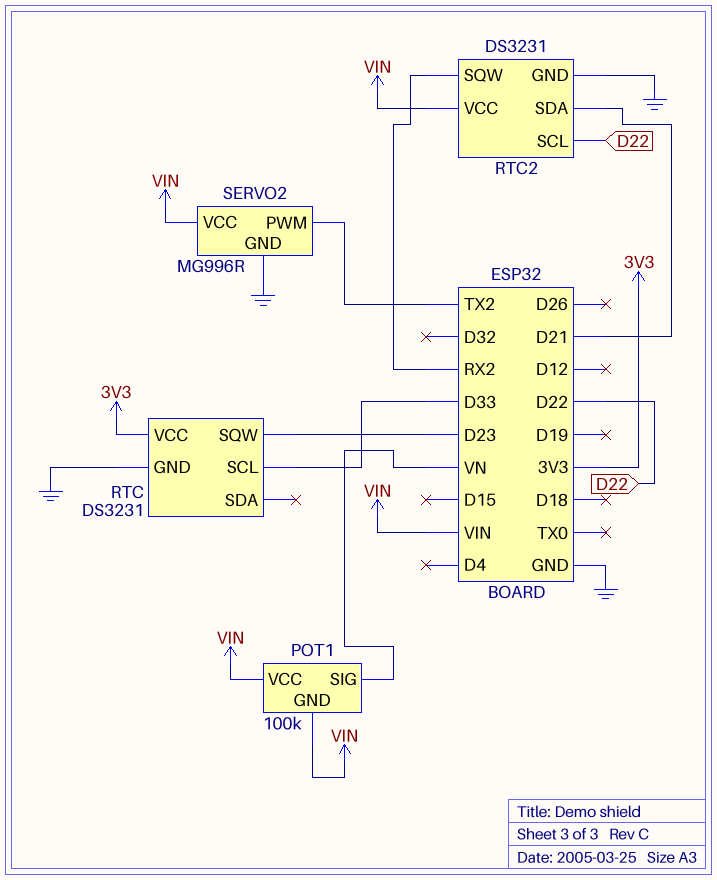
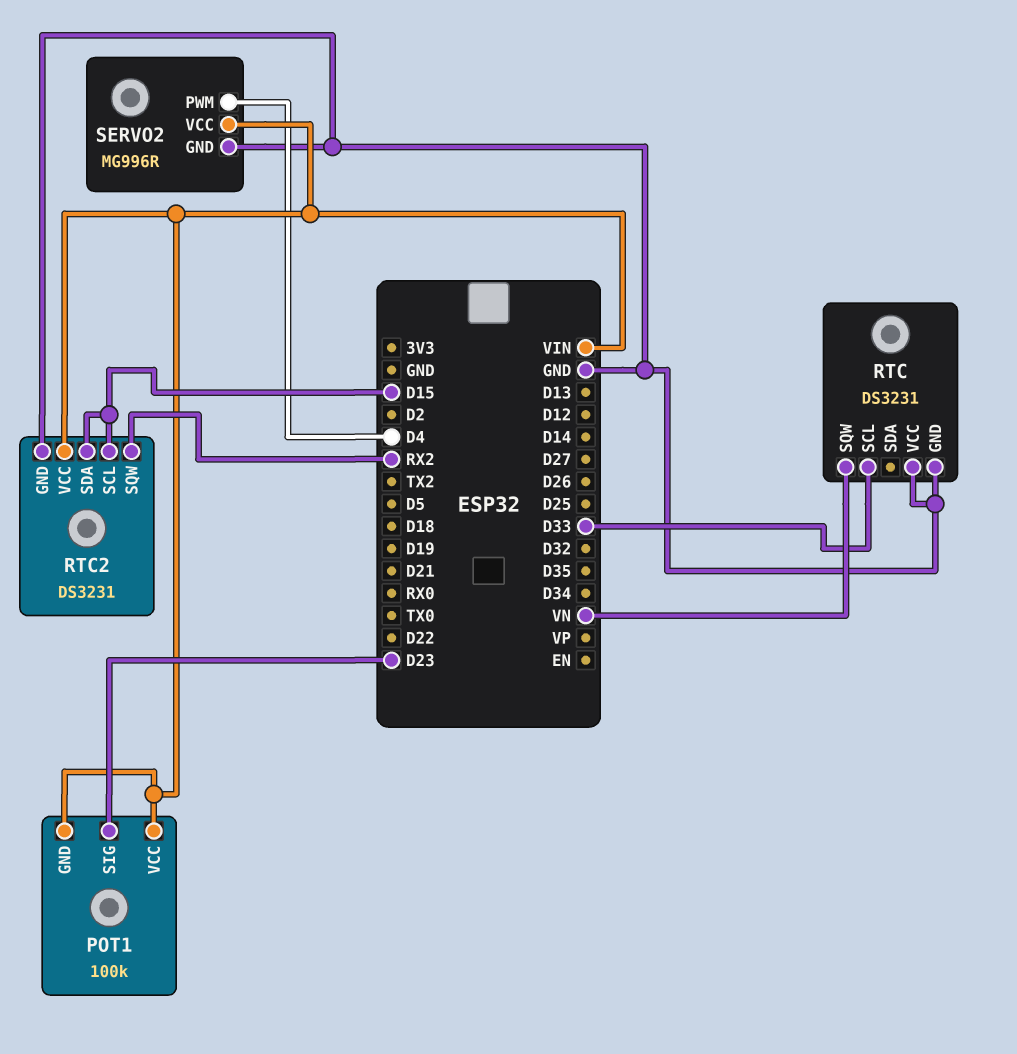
POT1 pin SIG: VN -> D23
RTC pin SQW: D23 -> VN
RTC pin VCC: 3V3 -> GND
RTC2 pin SCL: D22 -> D15
RTC2 pin SDA: D21 -> D15
SERVO2 pin PWM: TX2 -> D4

